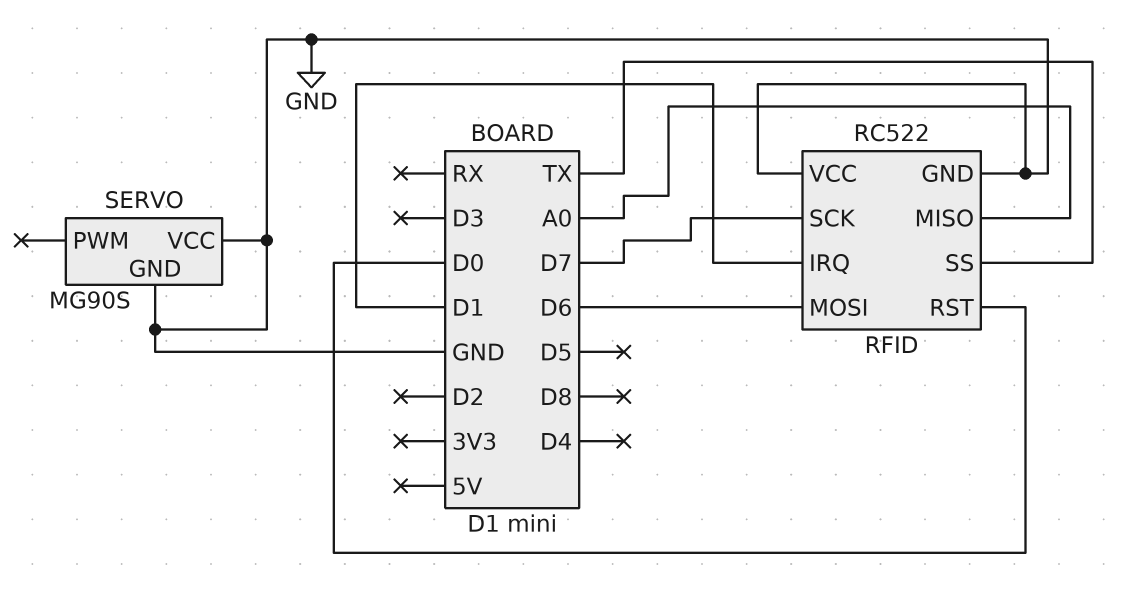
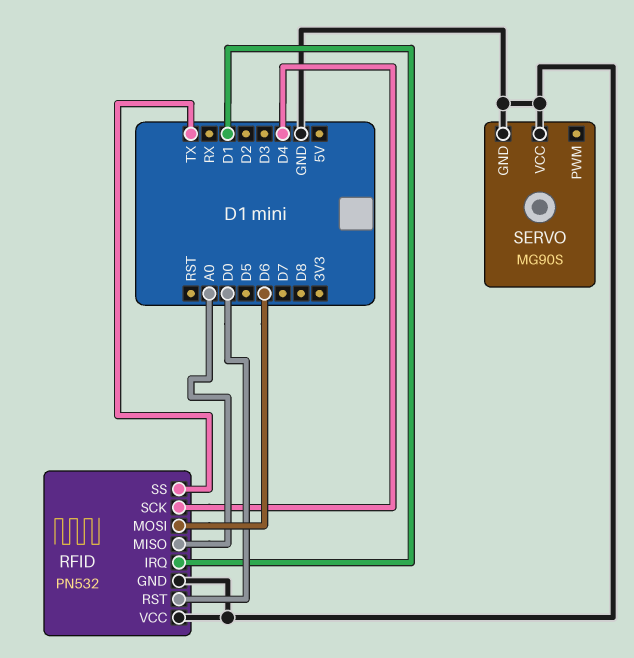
RFID: RC522 -> PN532
RFID pin SCK: D7 -> D4

